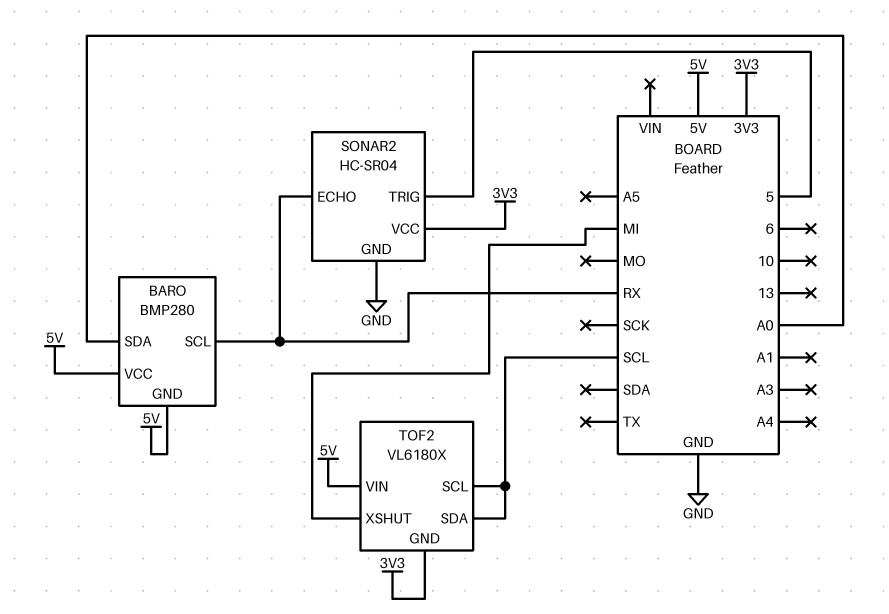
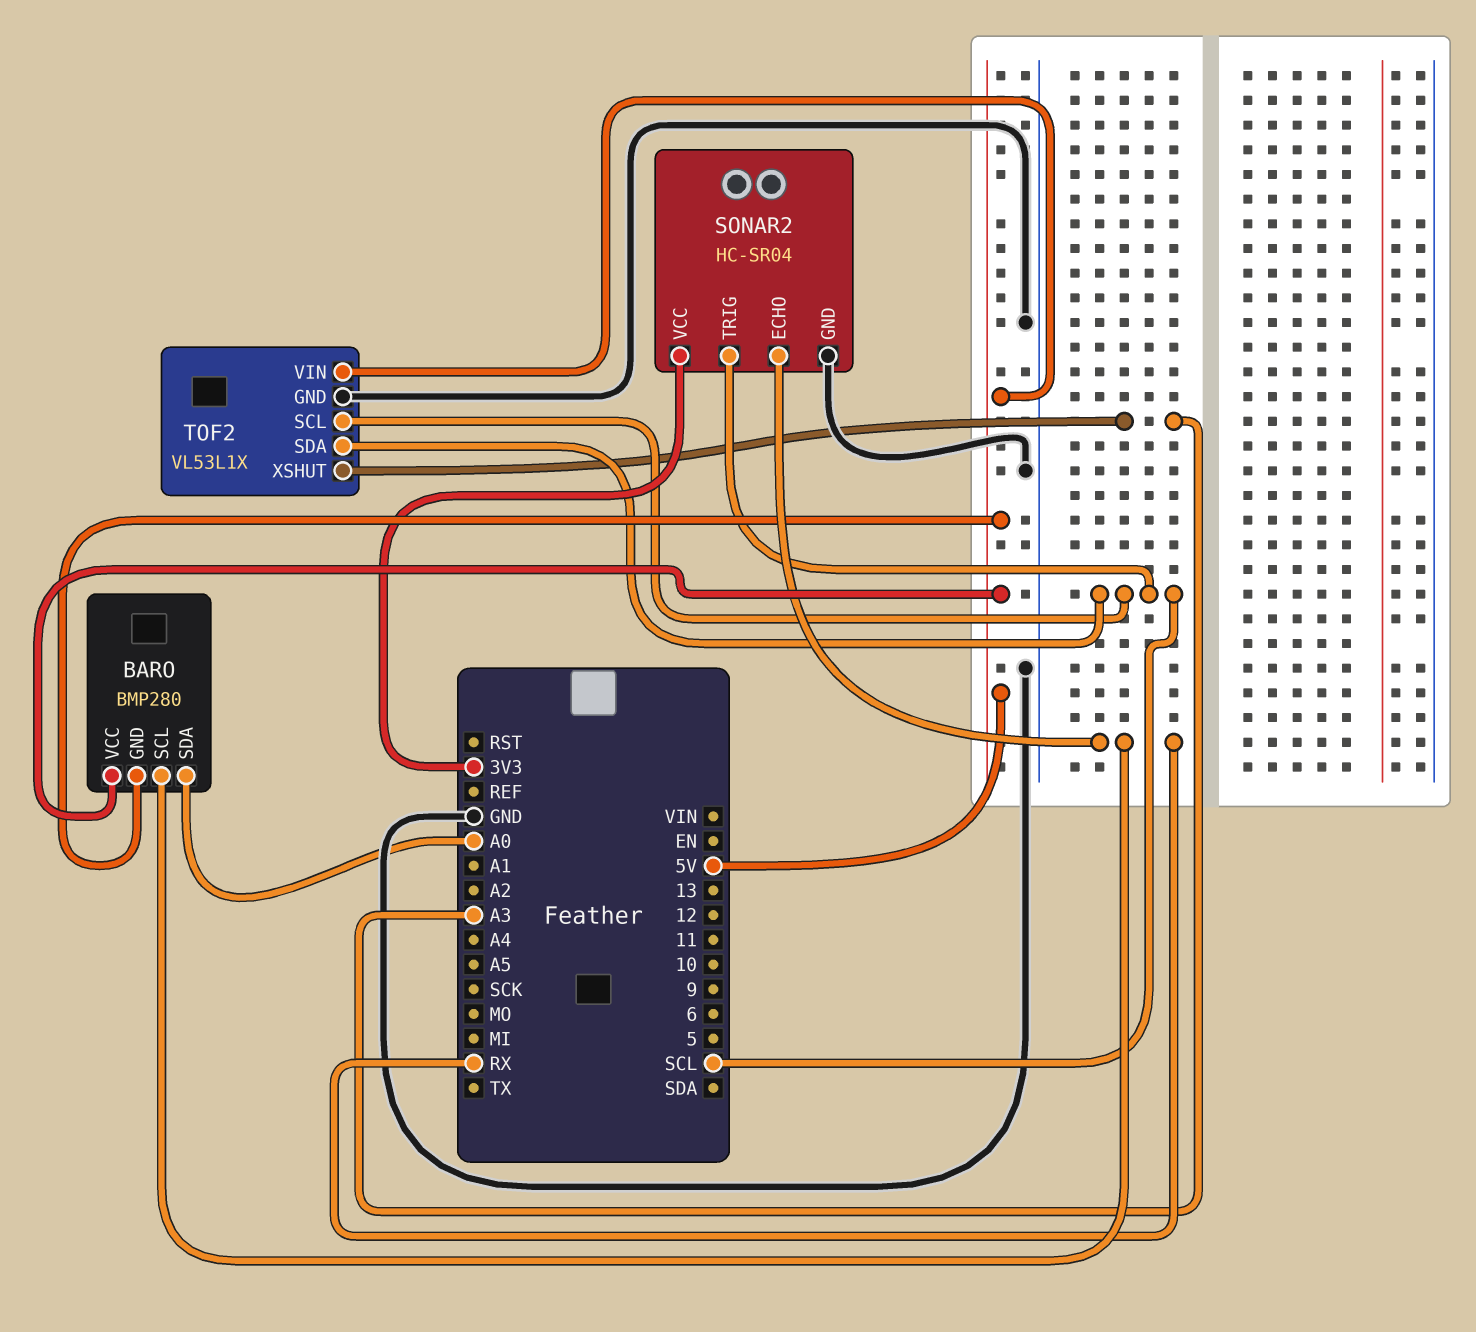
SONAR2 pin TRIG: 5 -> SCL
TOF2: VL6180X -> VL53L1X
TOF2 pin GND: 3V3 -> GND
TOF2 pin XSHUT: MI -> A3

